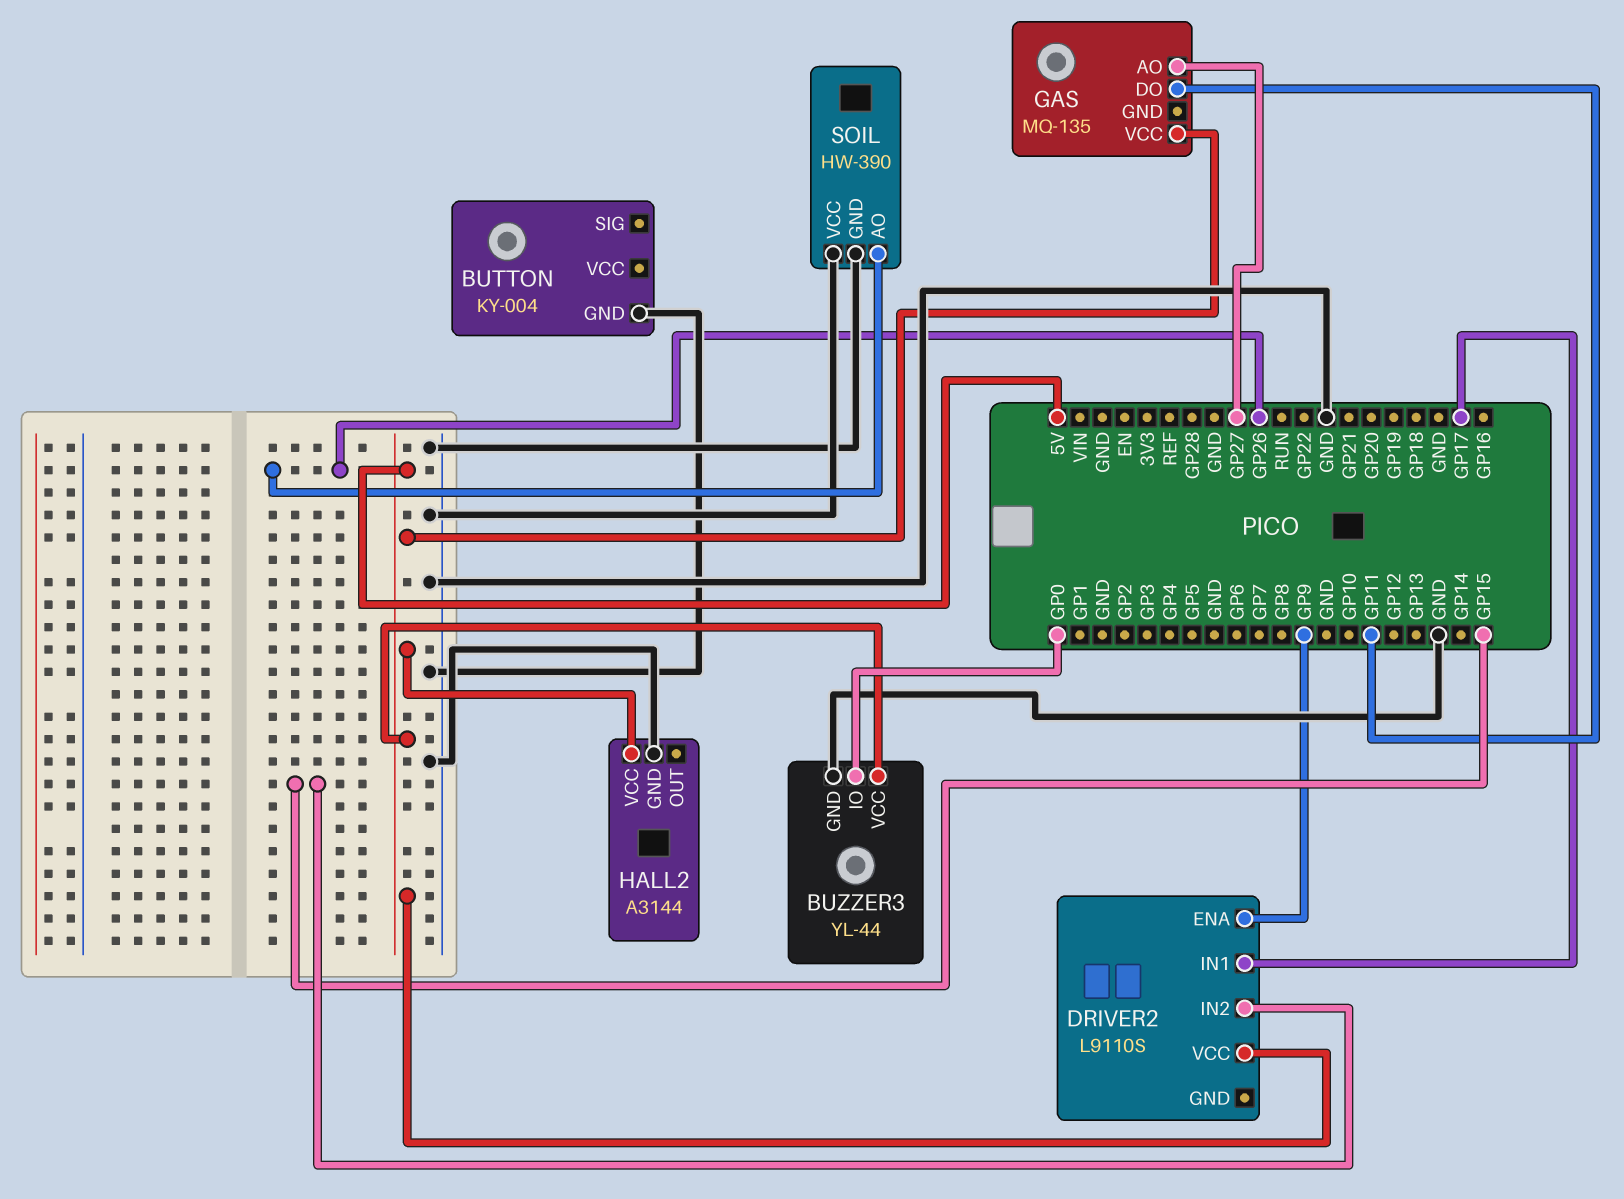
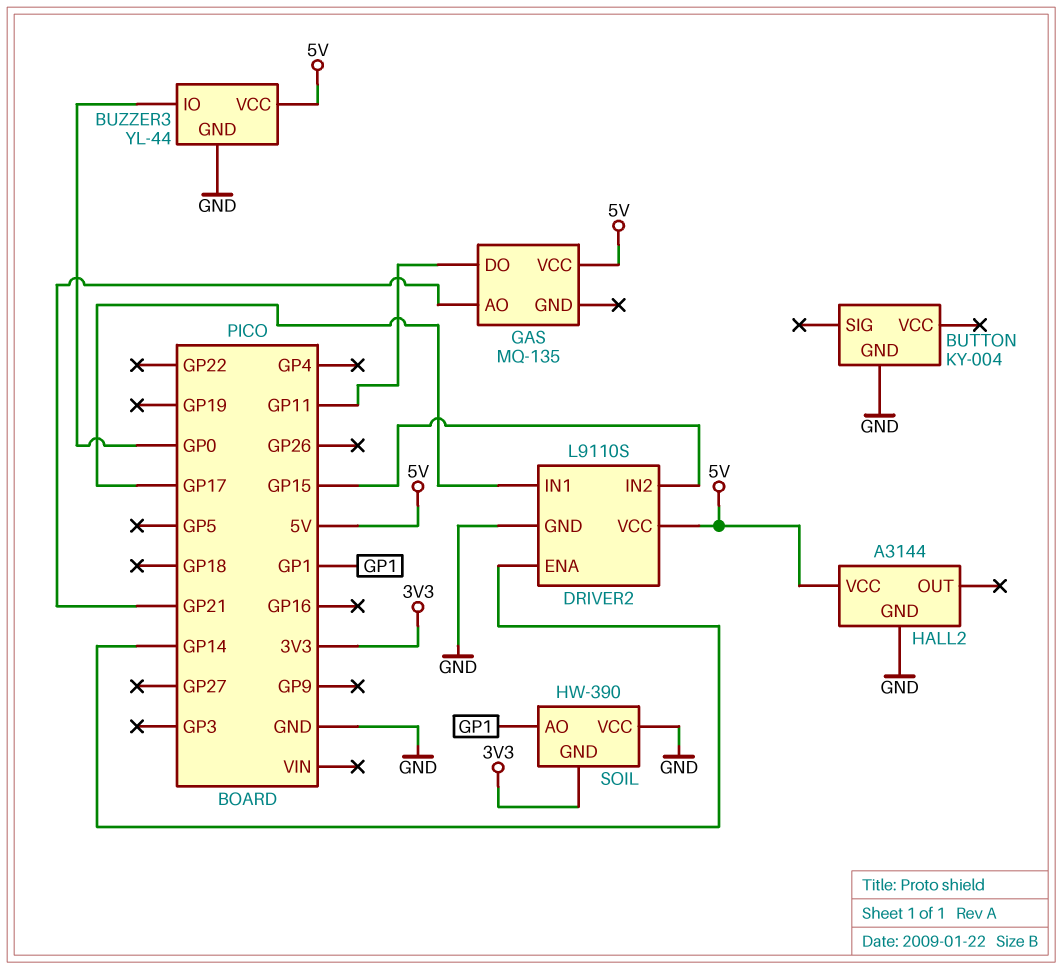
DRIVER2 pin ENA: GP9 -> GP14
DRIVER2 pin GND: none -> GND
GAS pin AO: GP27 -> GP21
SOIL pin AO: GP26 -> GP1
SOIL pin GND: GND -> 3V3

